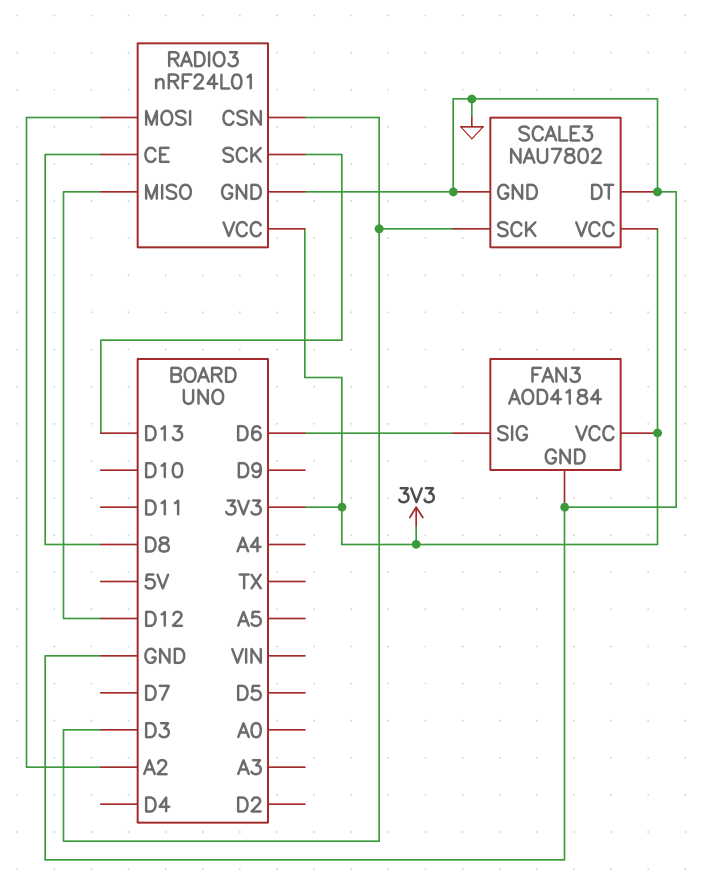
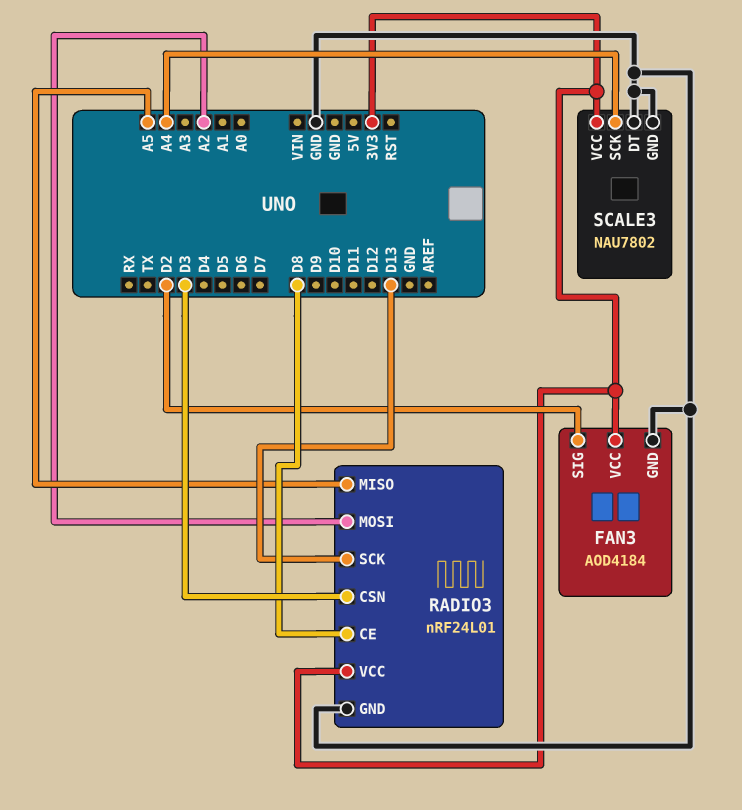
FAN3 pin SIG: D6 -> D2
RADIO3 pin MISO: D12 -> A5
SCALE3 pin SCK: D3 -> A4

